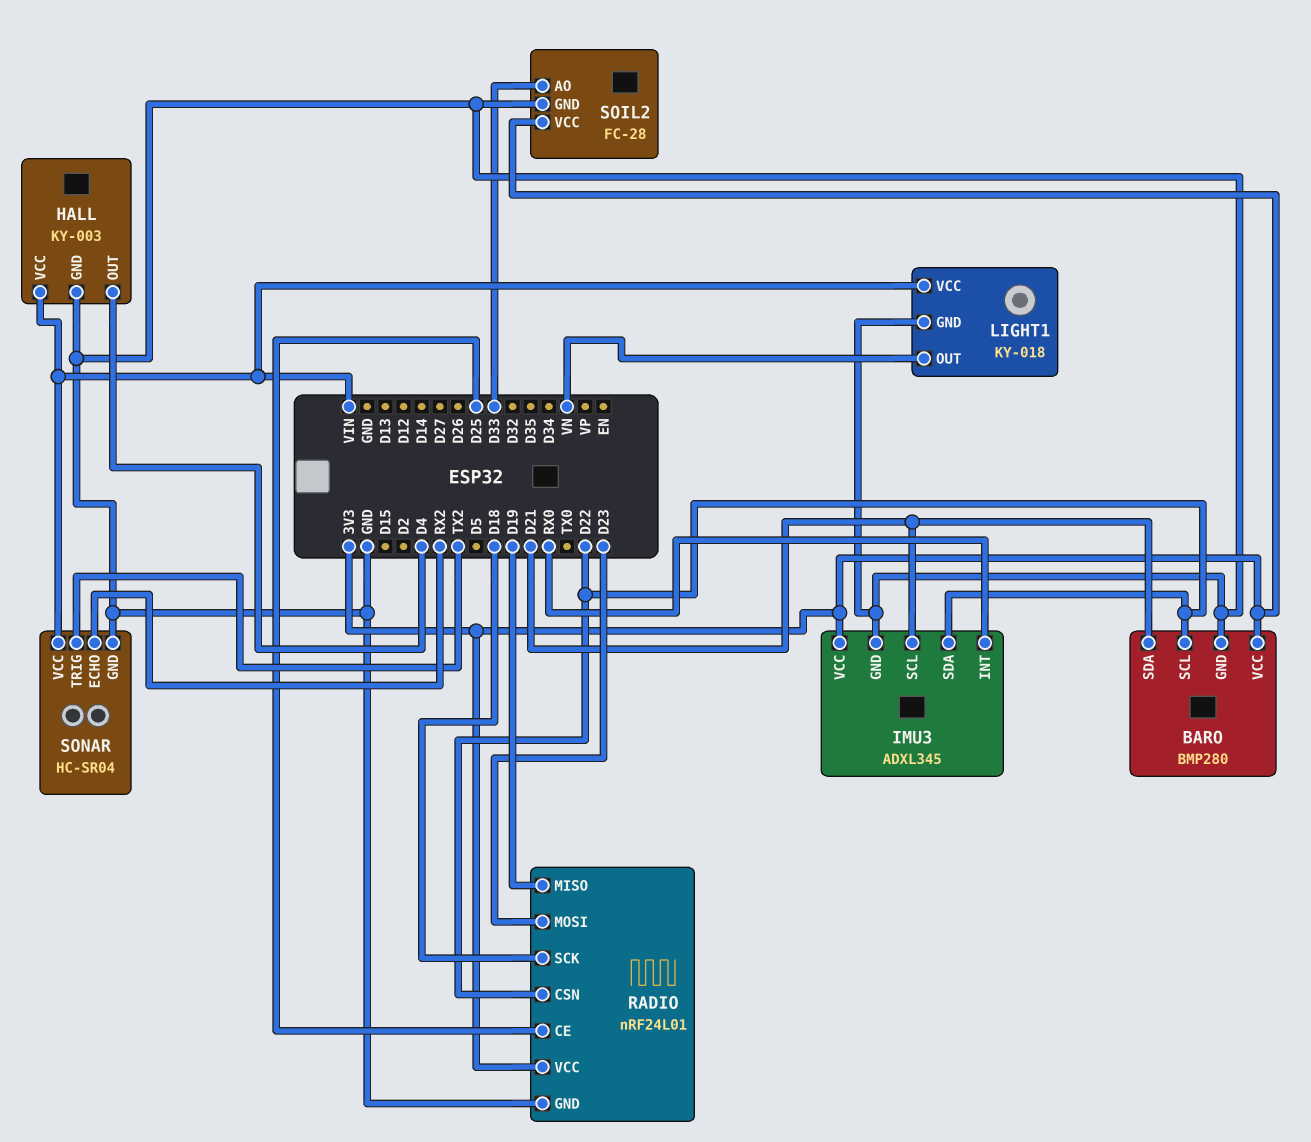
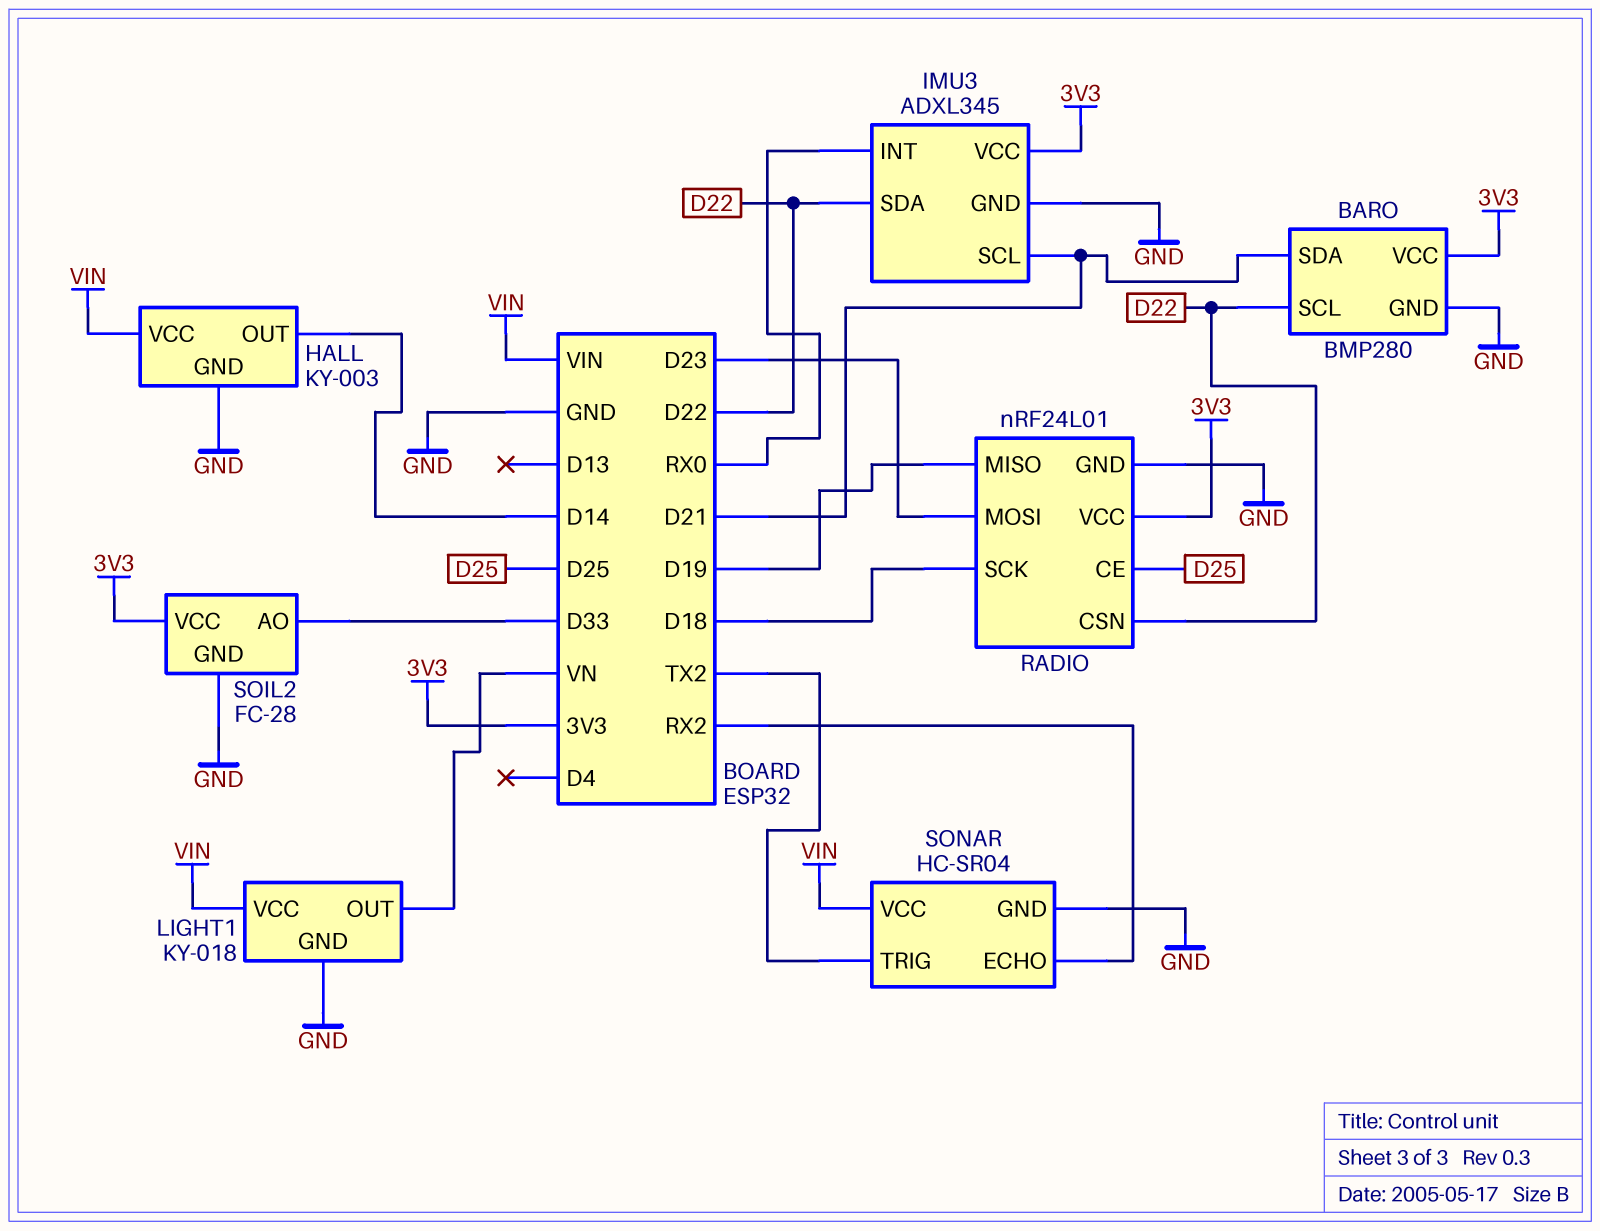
HALL pin OUT: D4 -> D14

